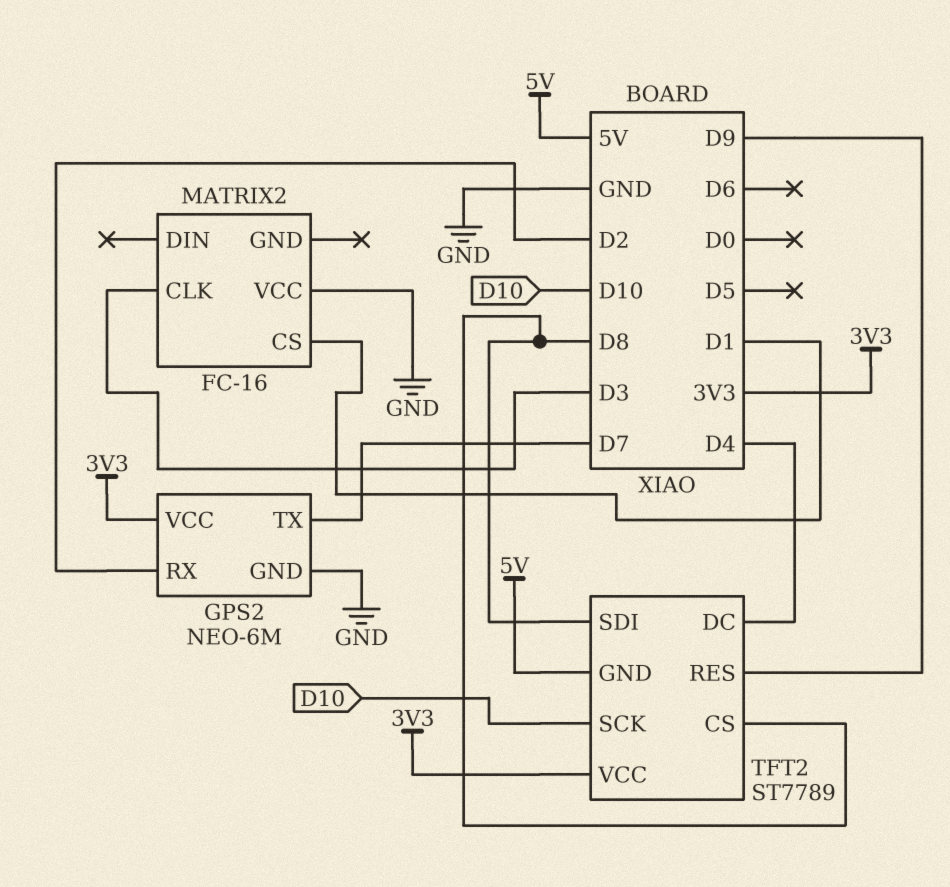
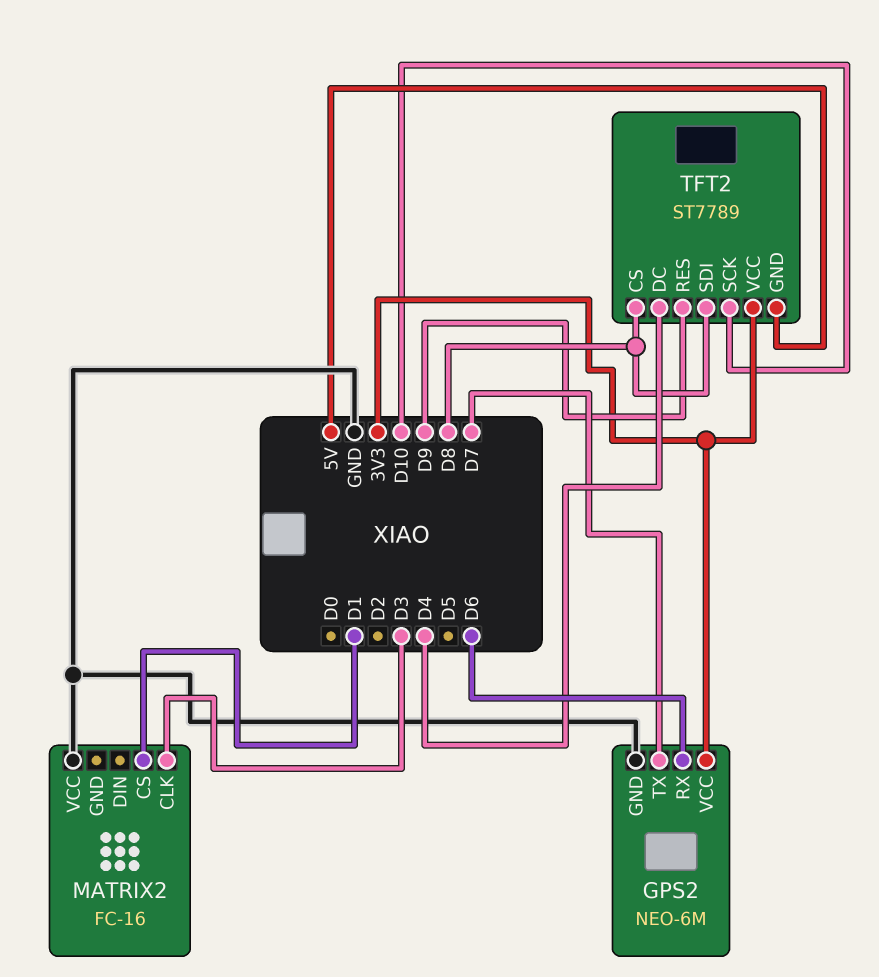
GPS2 pin RX: D2 -> D6

